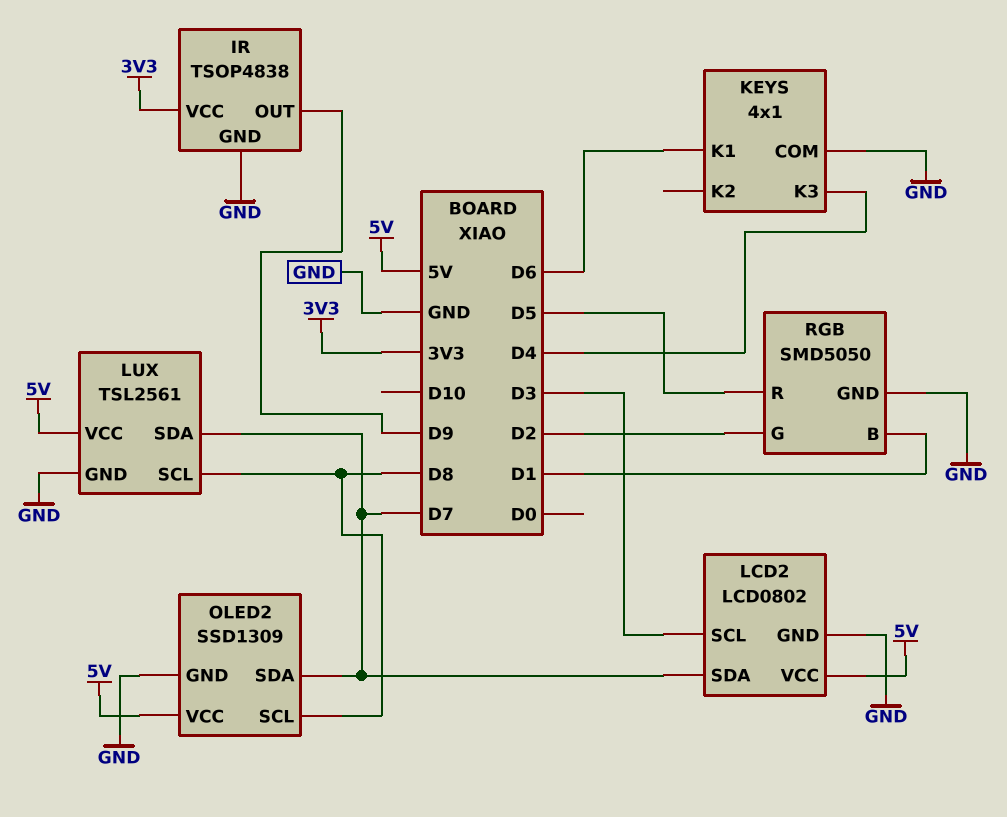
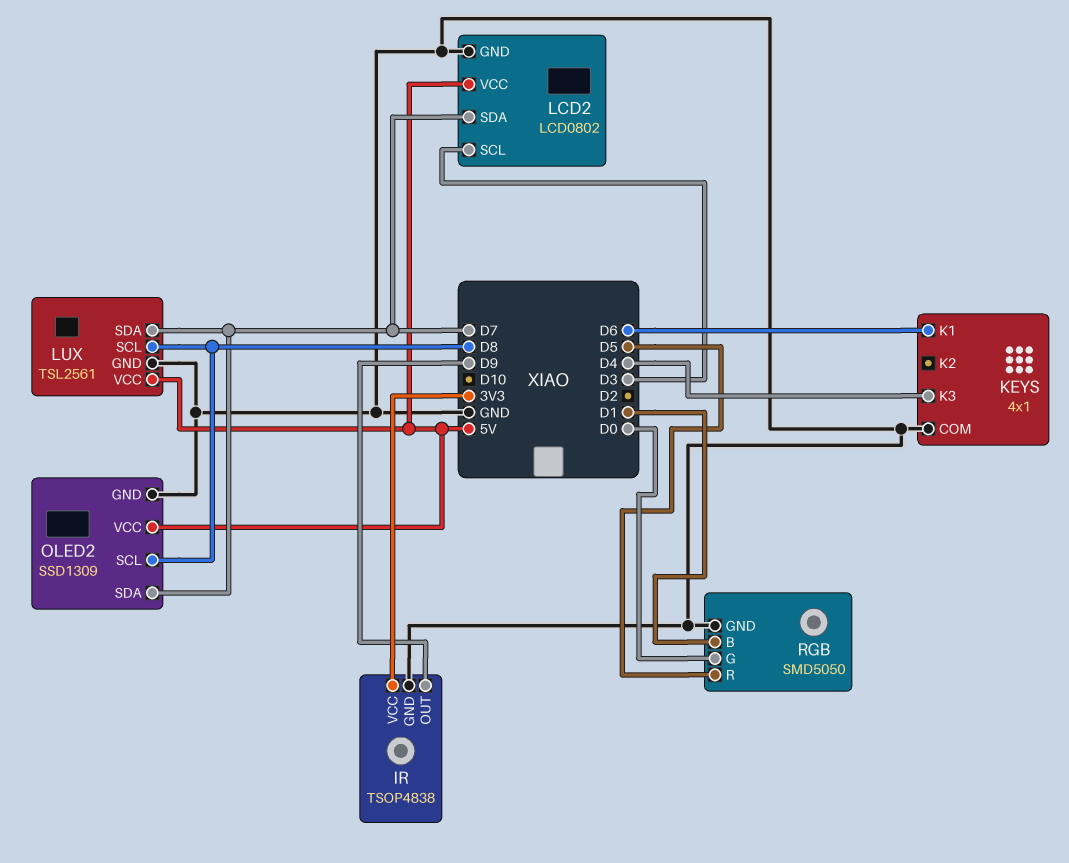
RGB pin G: D2 -> D0

